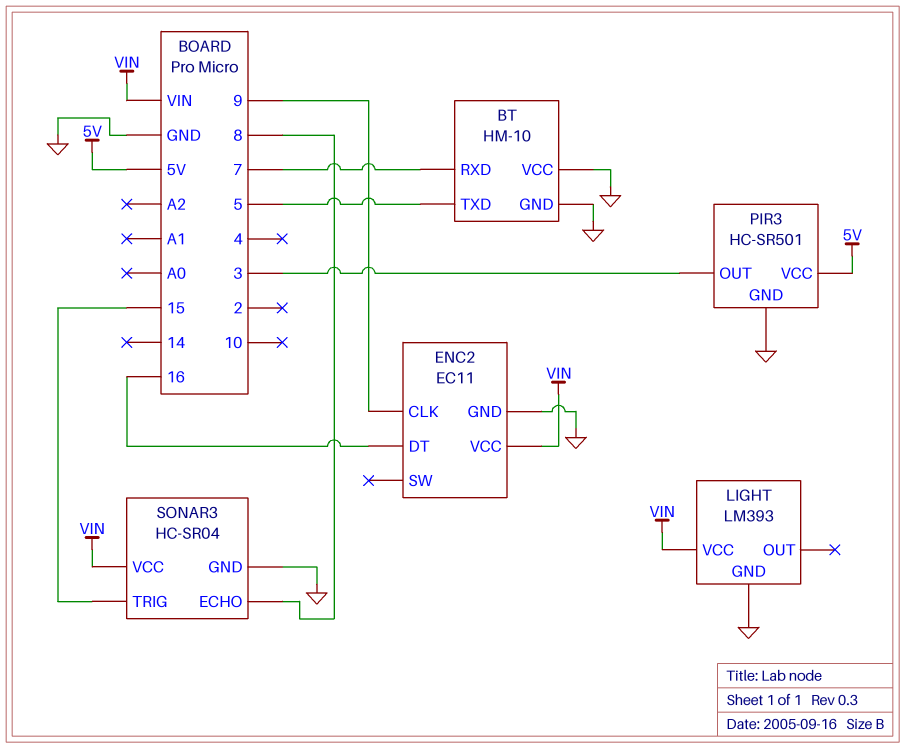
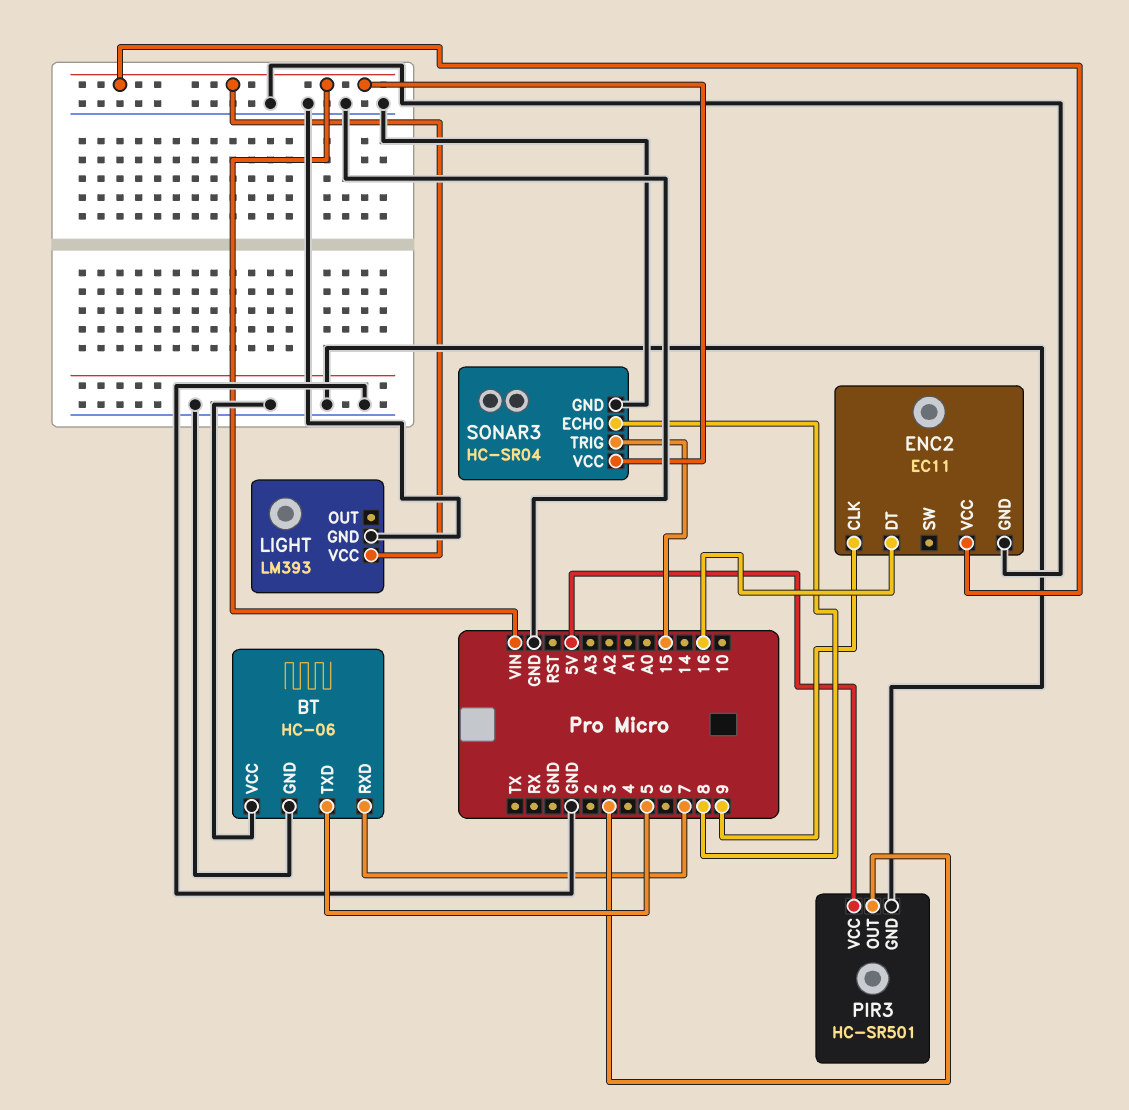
BT: HM-10 -> HC-06

